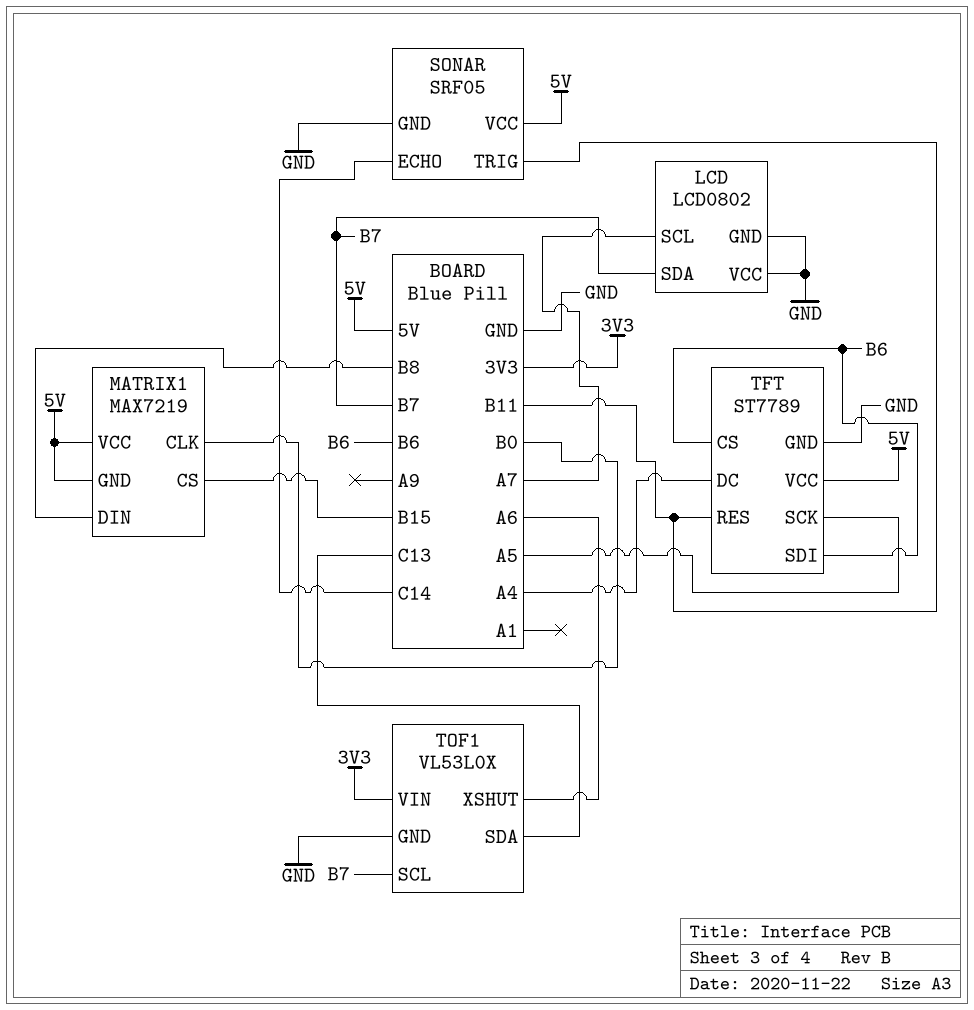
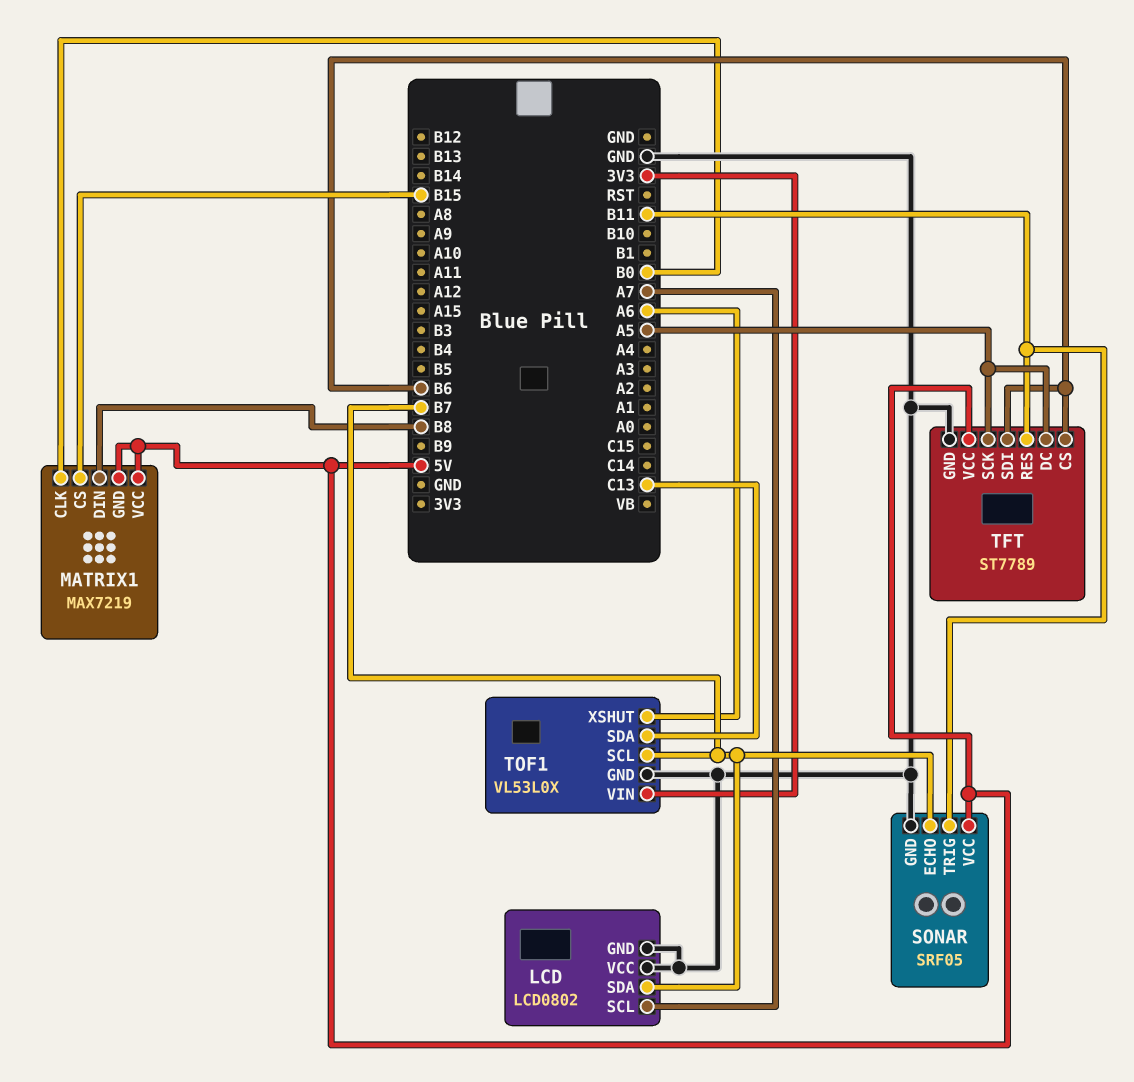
SONAR pin ECHO: C14 -> B7
TFT pin DC: A4 -> A5

